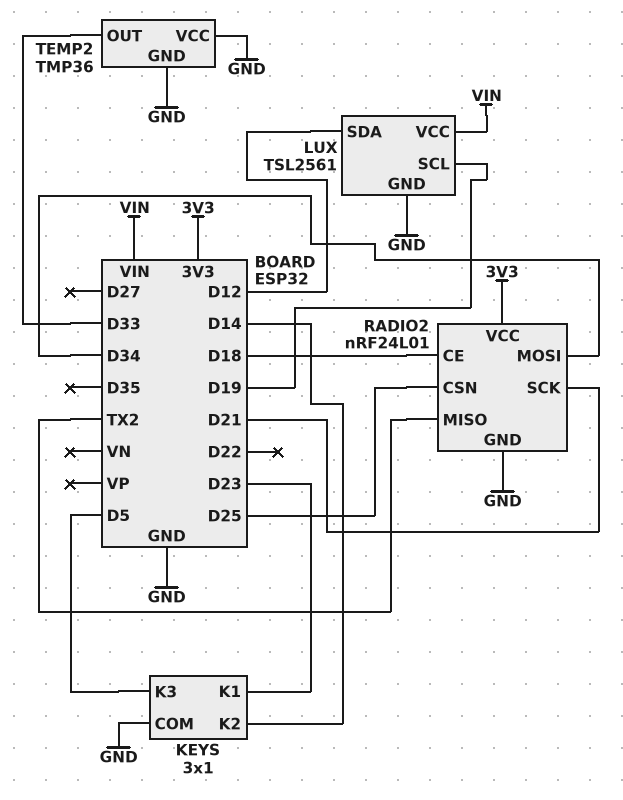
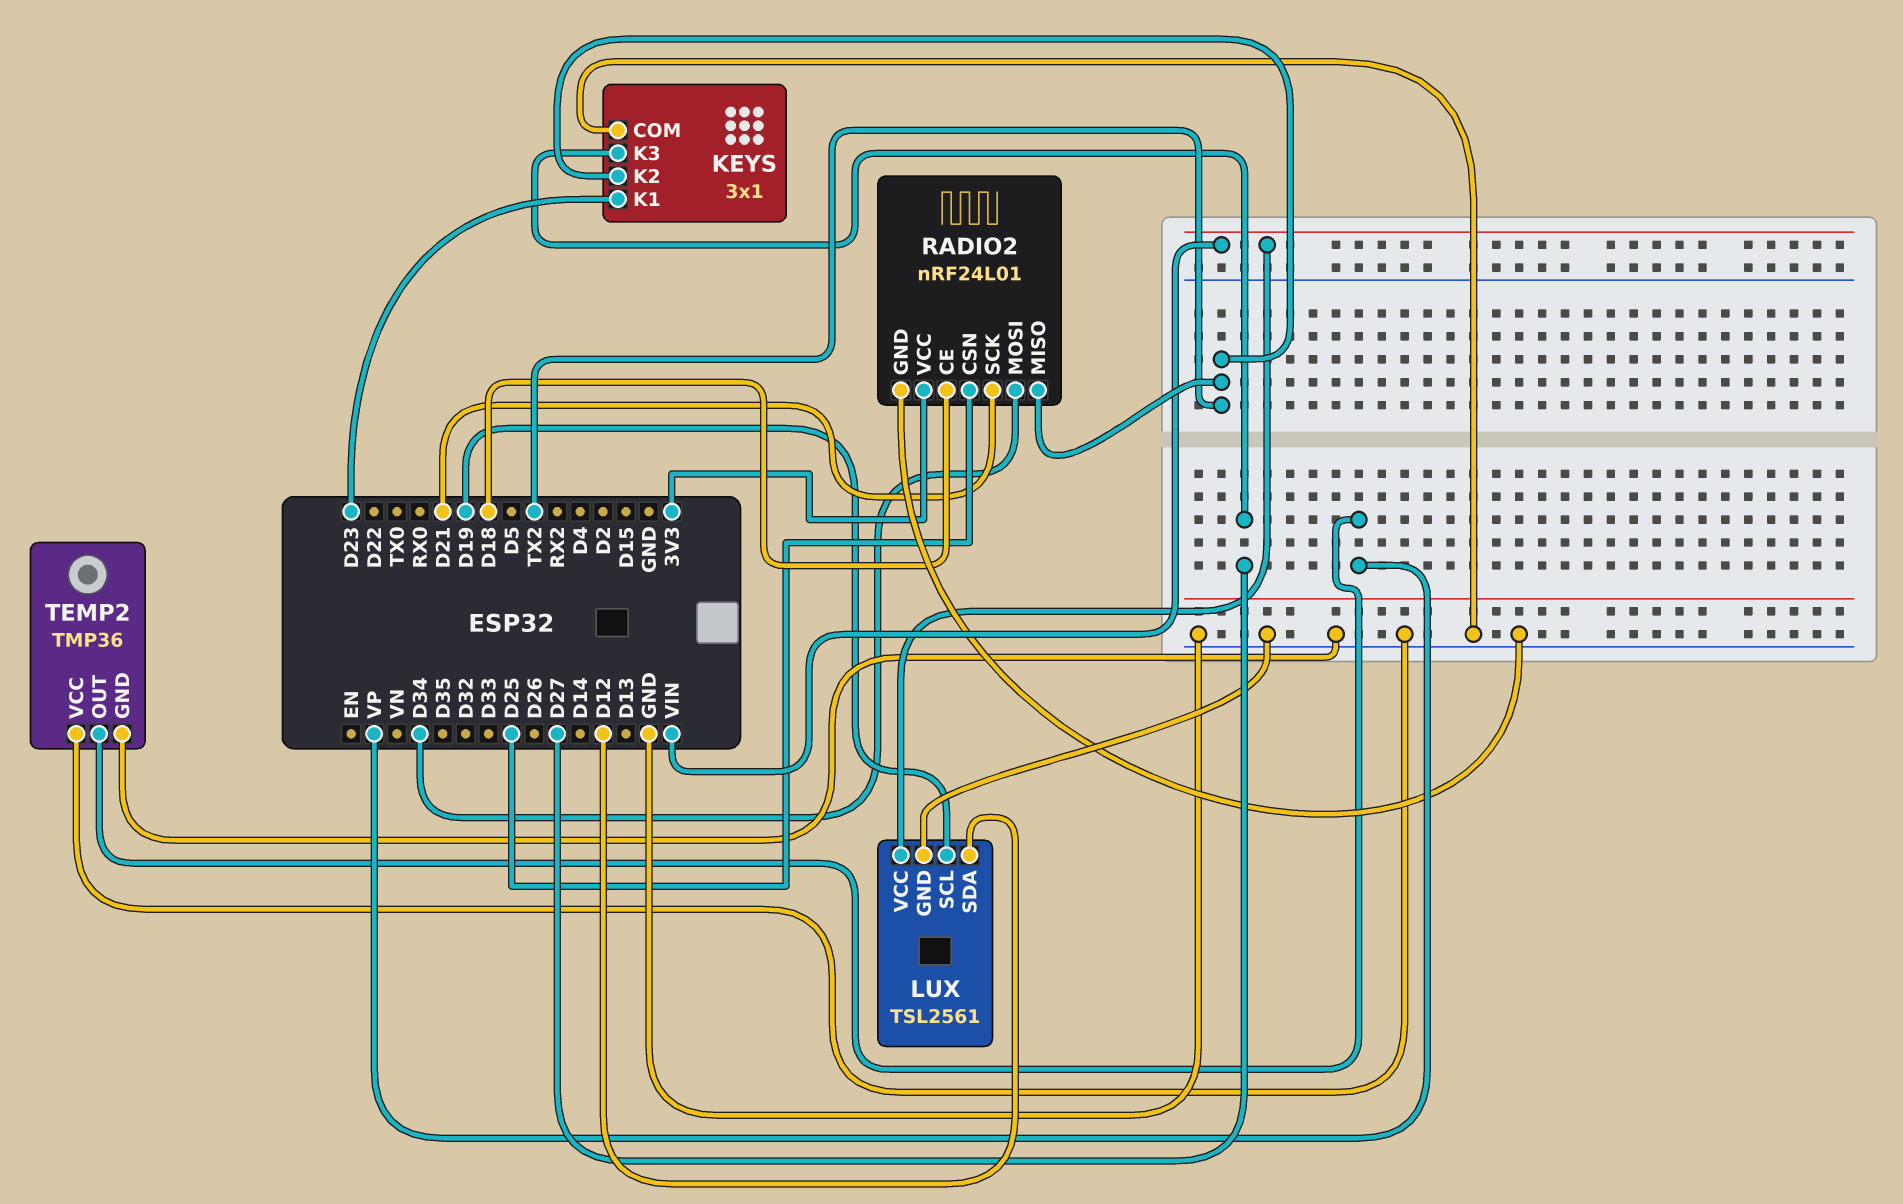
KEYS pin K2: D14 -> TX2
KEYS pin K3: D5 -> D27
TEMP2 pin OUT: D33 -> VP

